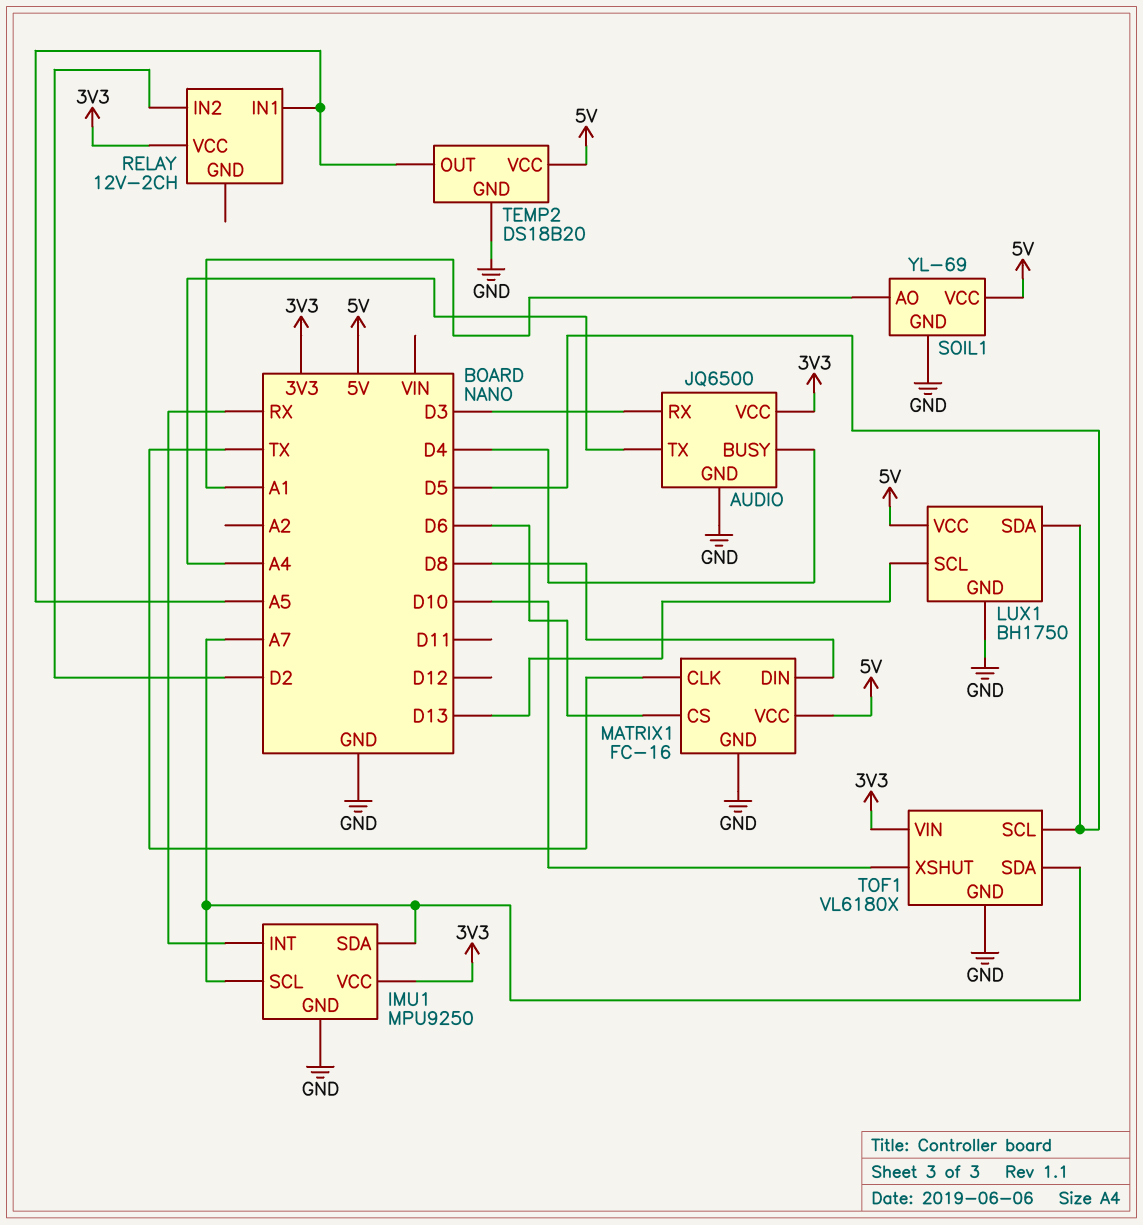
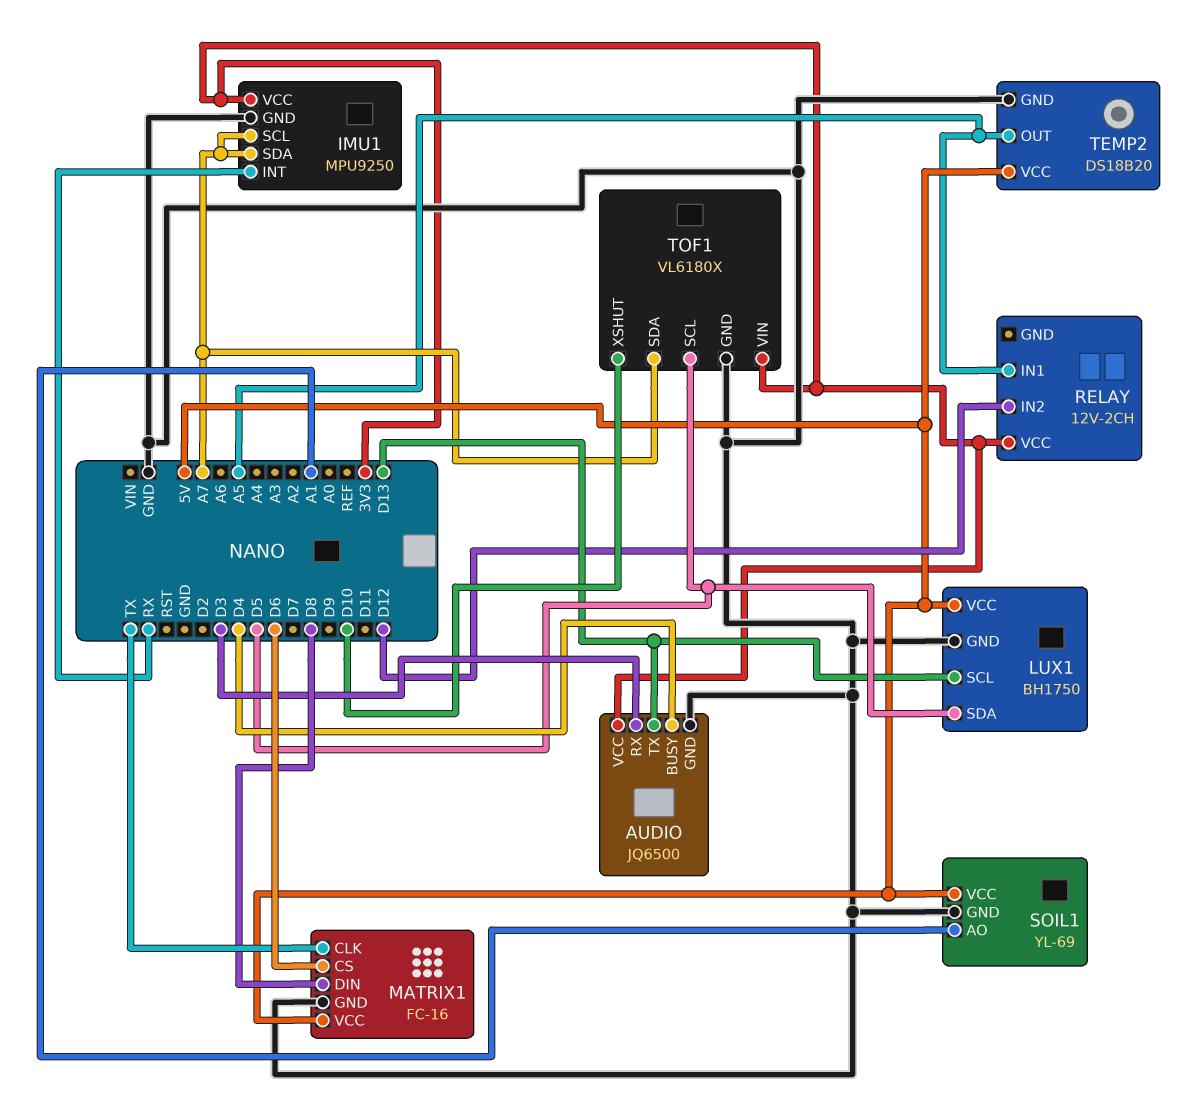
AUDIO pin TX: A4 -> D13
RELAY pin IN2: D2 -> D12

